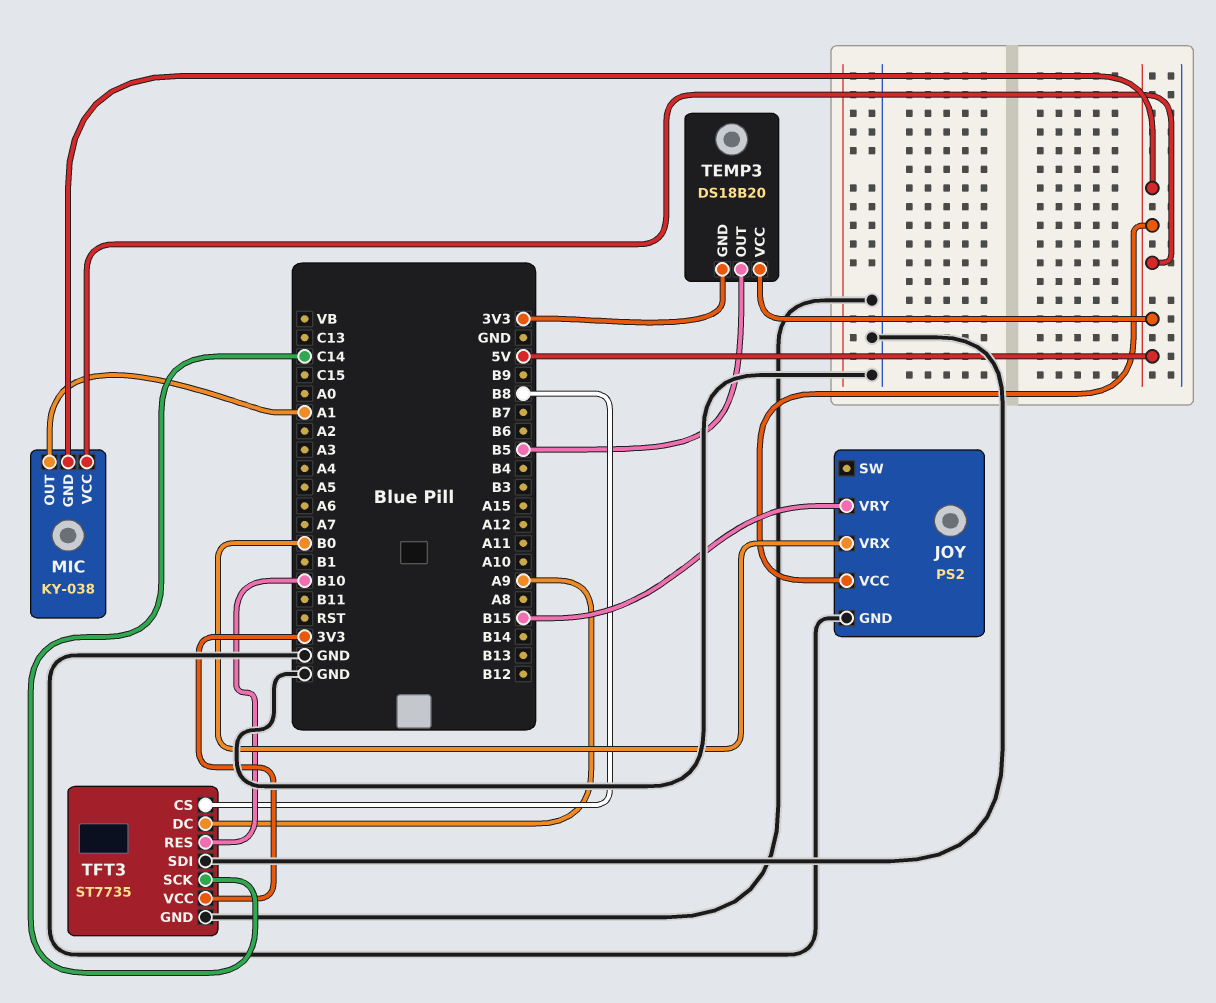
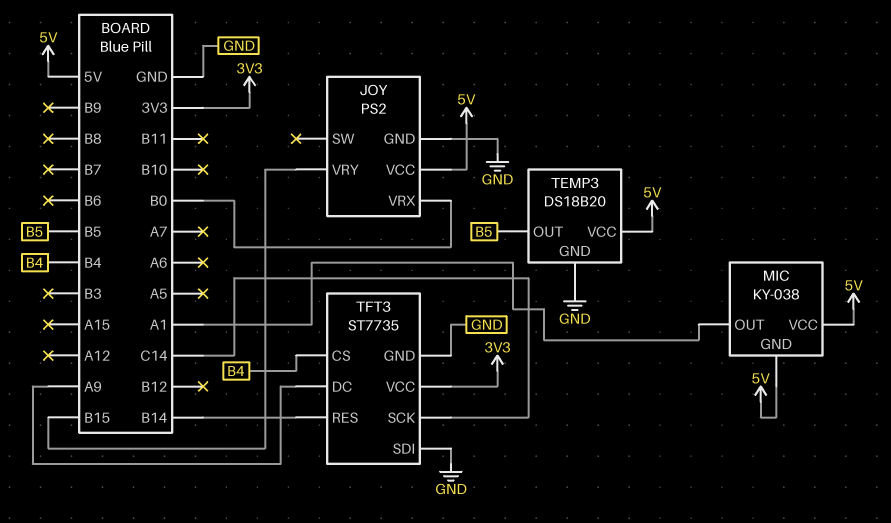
TEMP3 pin GND: 3V3 -> GND
TFT3 pin CS: B8 -> B4
TFT3 pin RES: B10 -> B14

